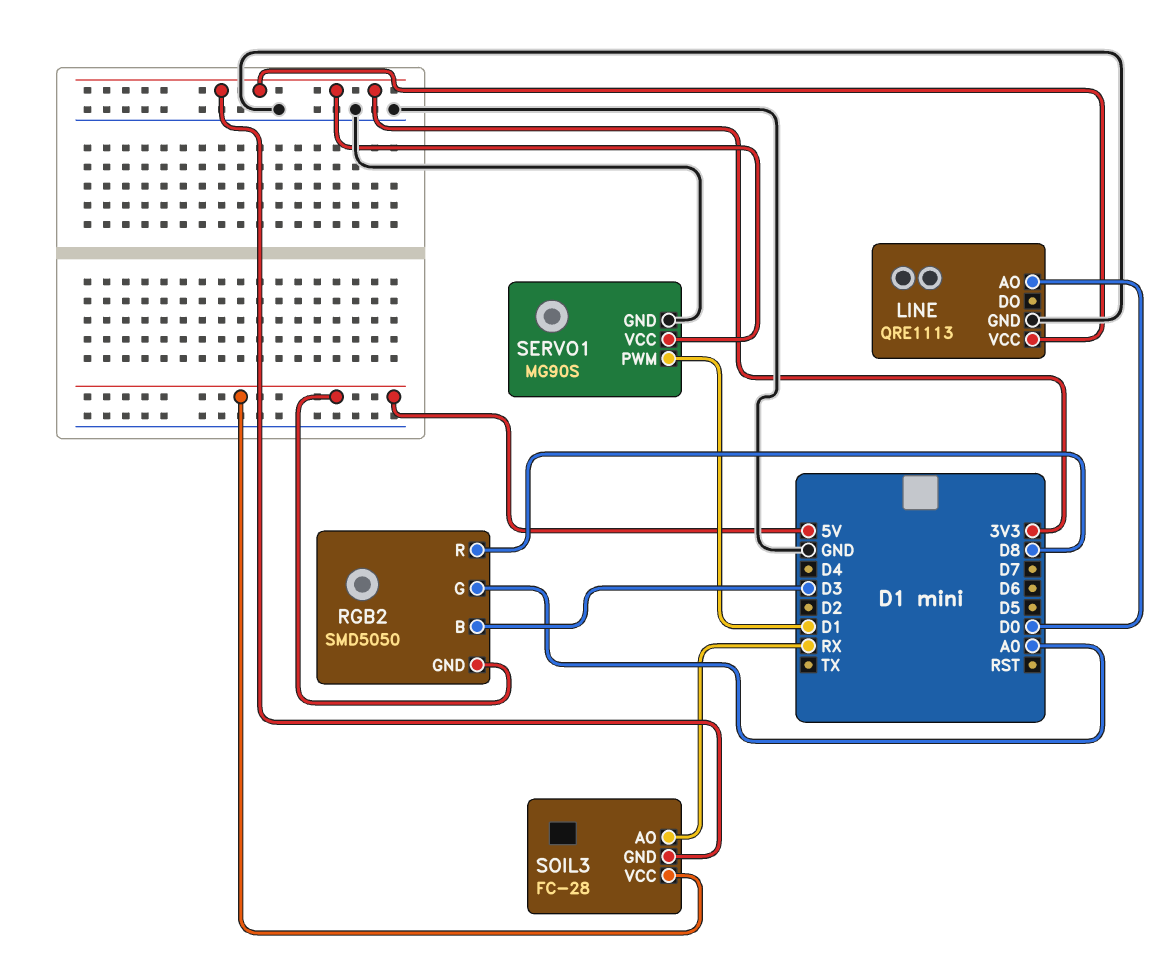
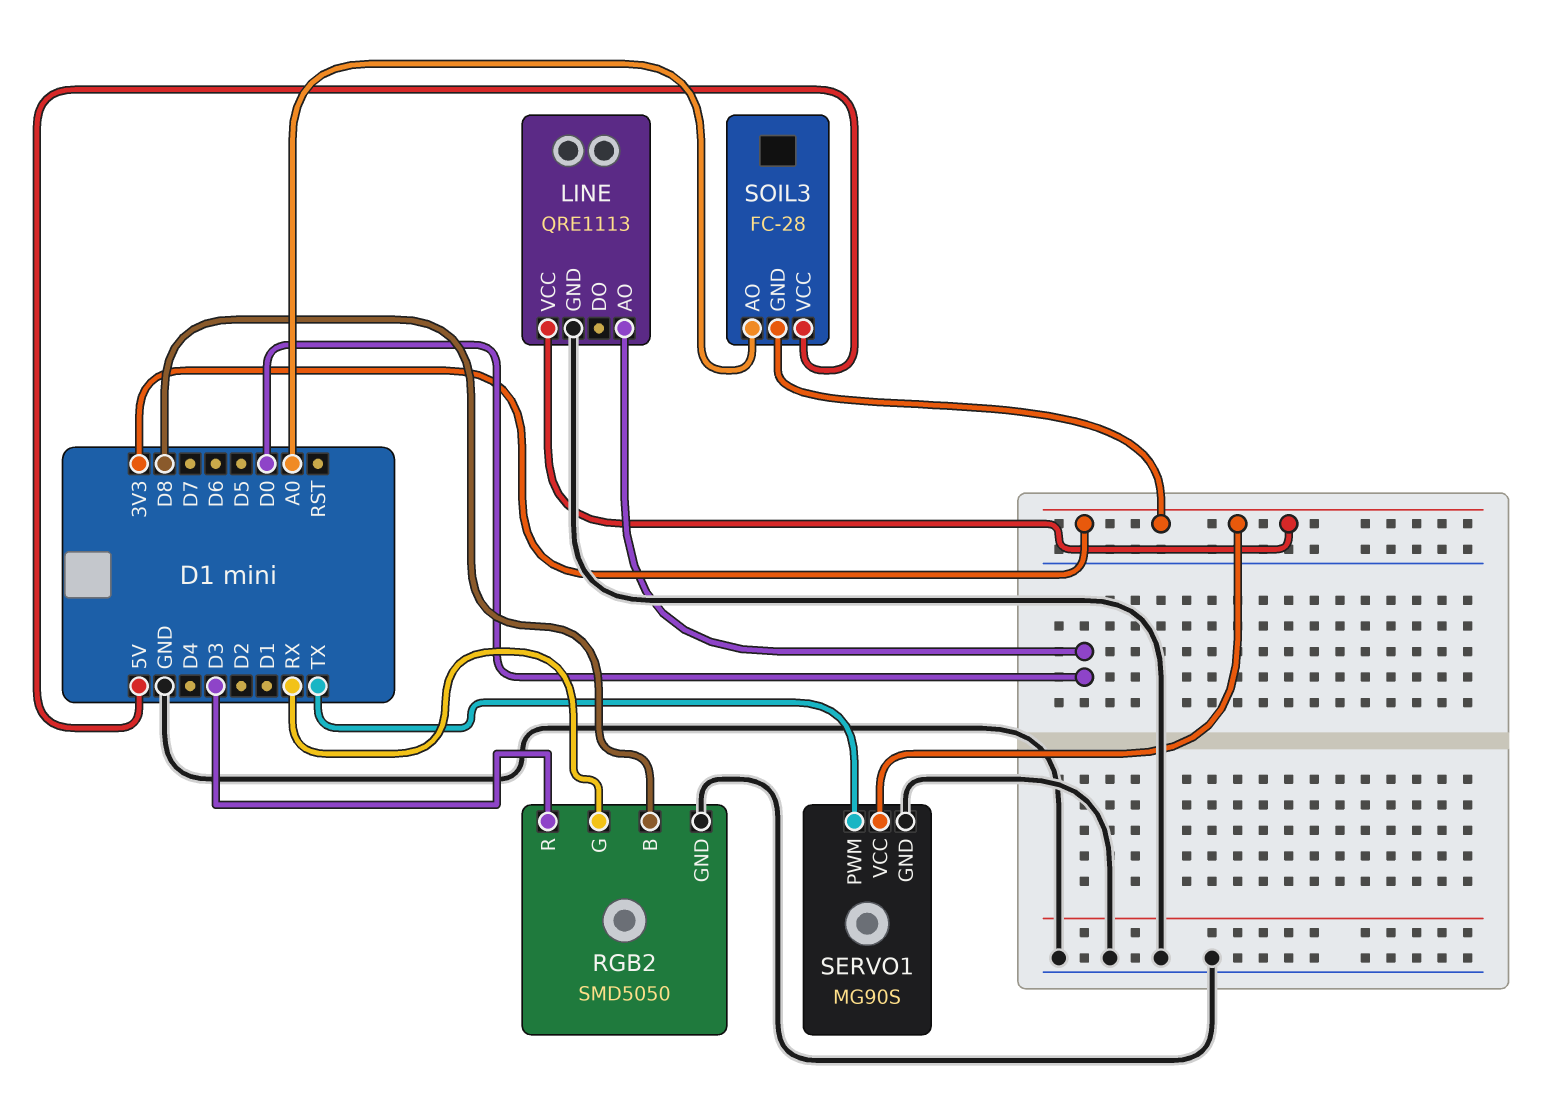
RGB2 pin B: D3 -> D8
RGB2 pin G: A0 -> RX
RGB2 pin GND: 5V -> GND
RGB2 pin R: D8 -> D3
SERVO1 pin PWM: D1 -> TX
SOIL3 pin AO: RX -> A0

